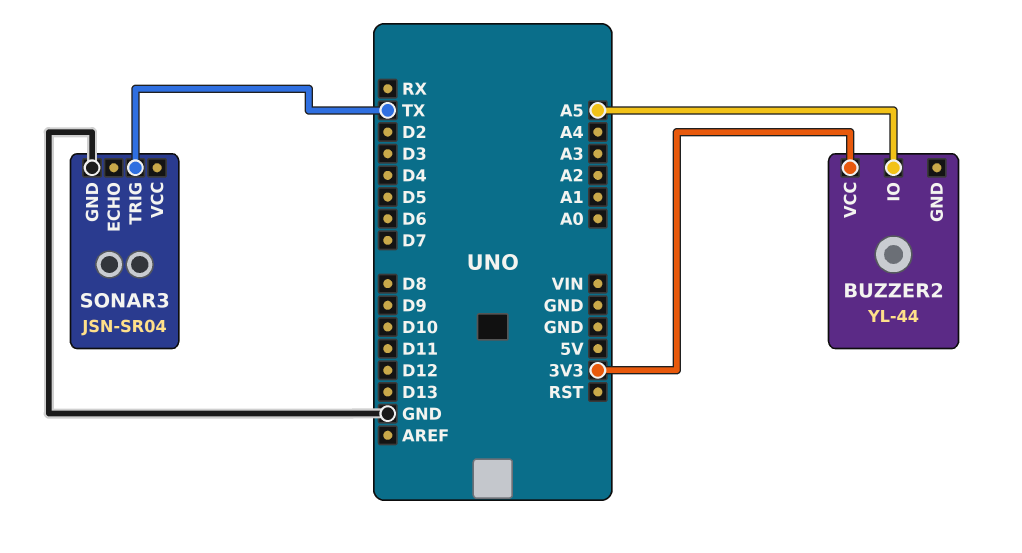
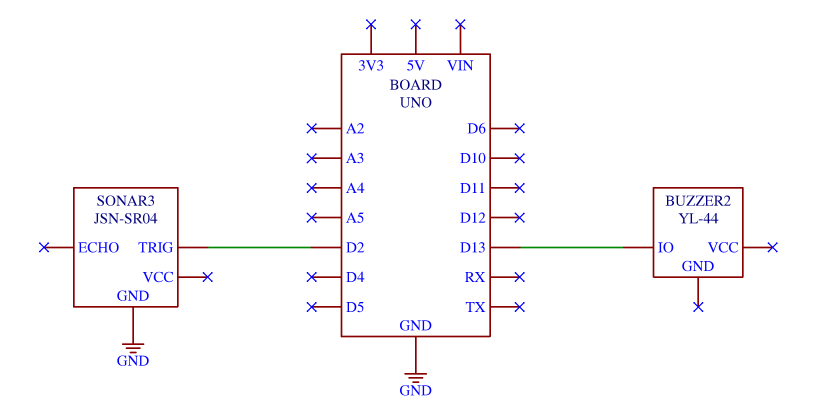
BUZZER2 pin IO: A5 -> D13
BUZZER2 pin VCC: 3V3 -> none
SONAR3 pin TRIG: TX -> D2

